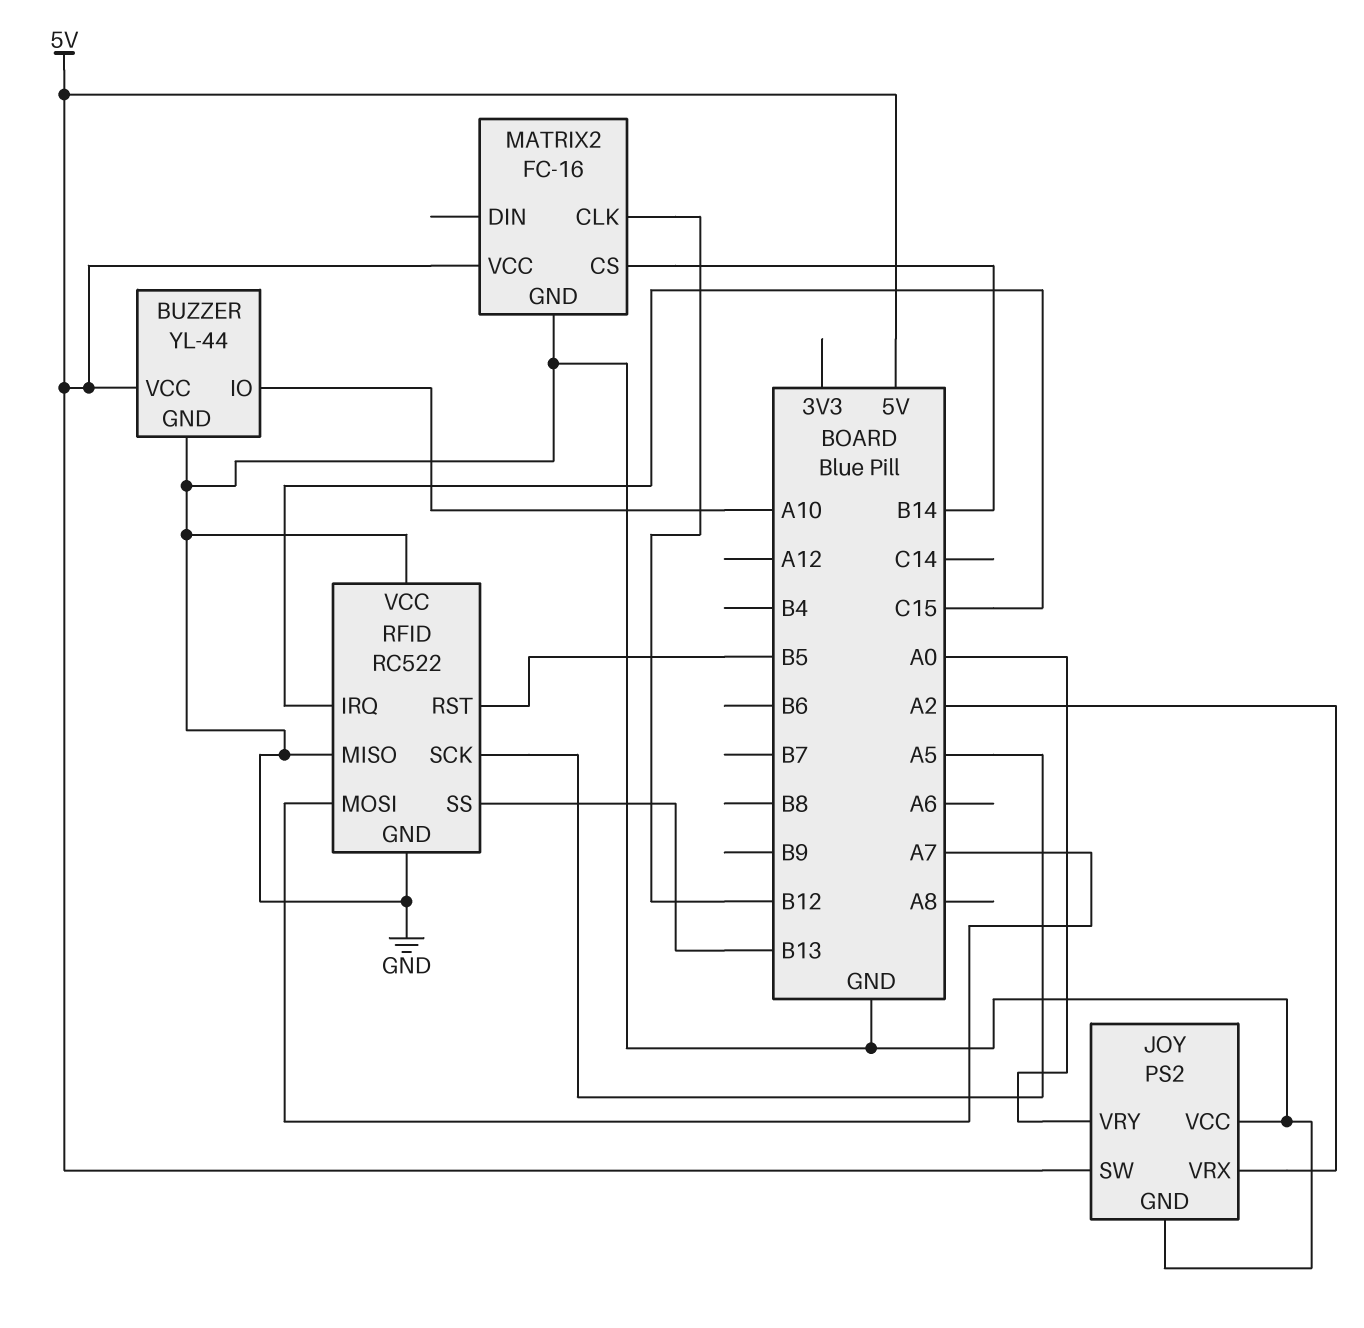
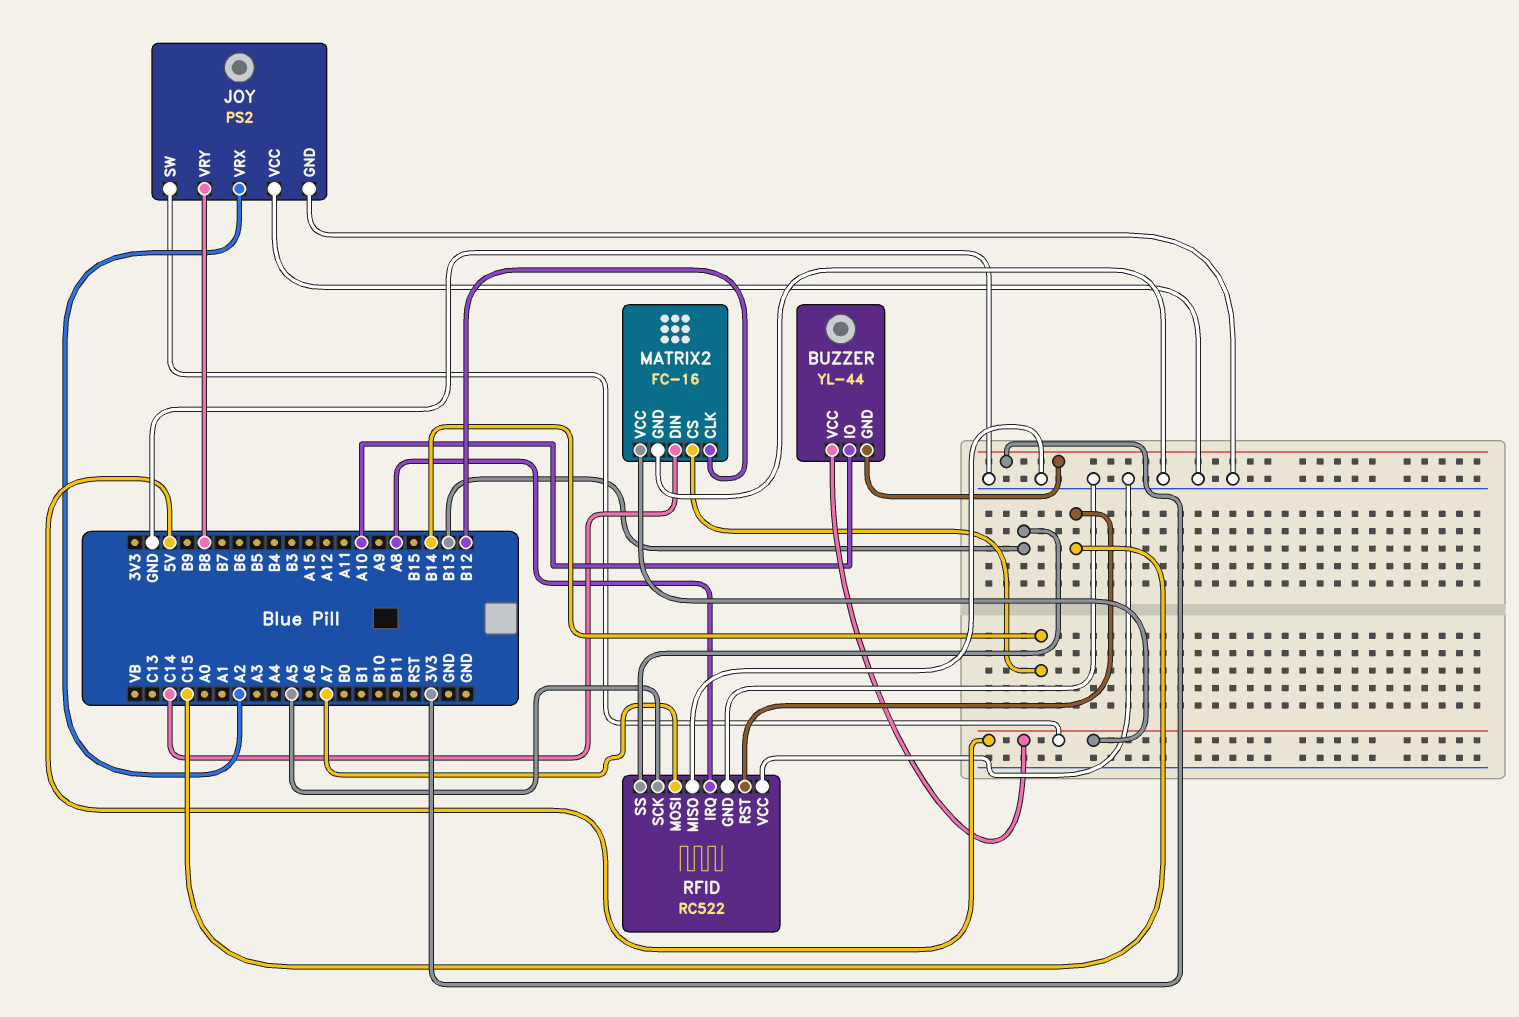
BUZZER pin GND: GND -> 3V3
JOY pin VRY: A0 -> B8
MATRIX2 pin DIN: none -> C14
RFID pin IRQ: C15 -> A8
RFID pin RST: B5 -> C15

